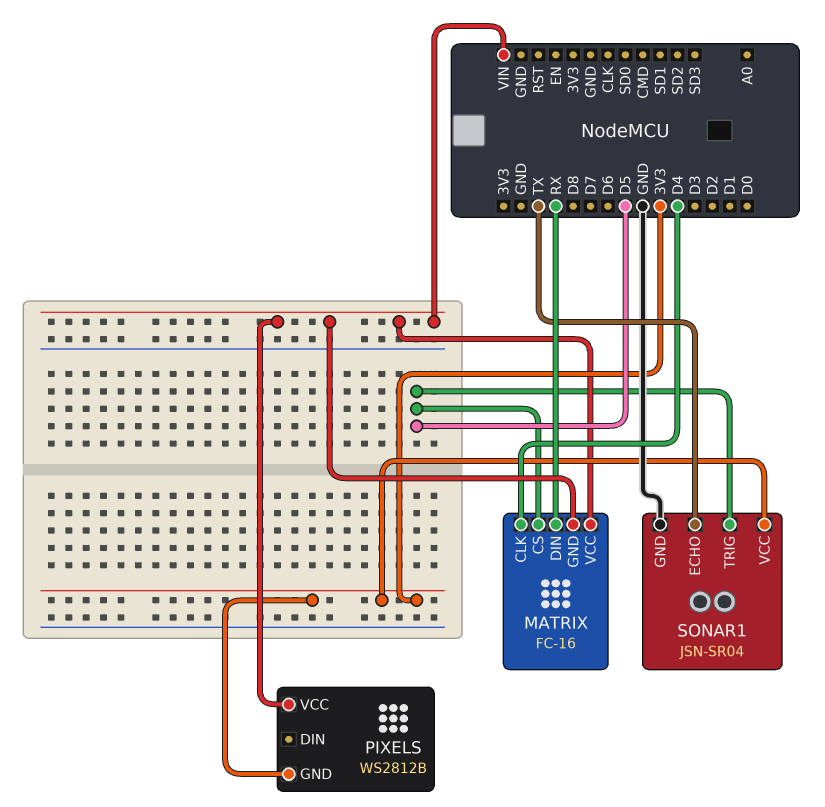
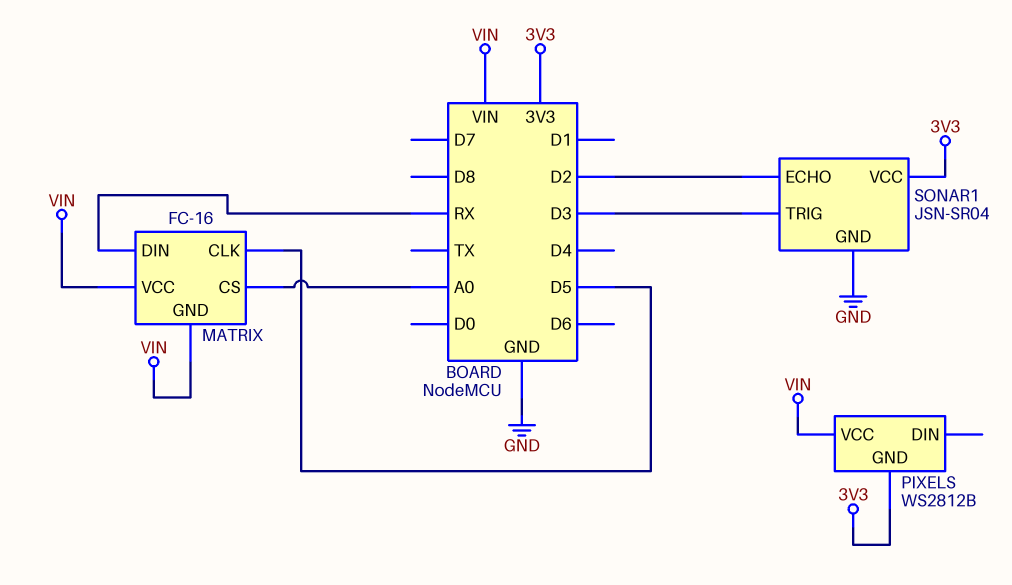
MATRIX pin CLK: D4 -> D5
MATRIX pin CS: D5 -> A0
SONAR1 pin ECHO: TX -> D2
SONAR1 pin TRIG: D5 -> D3

